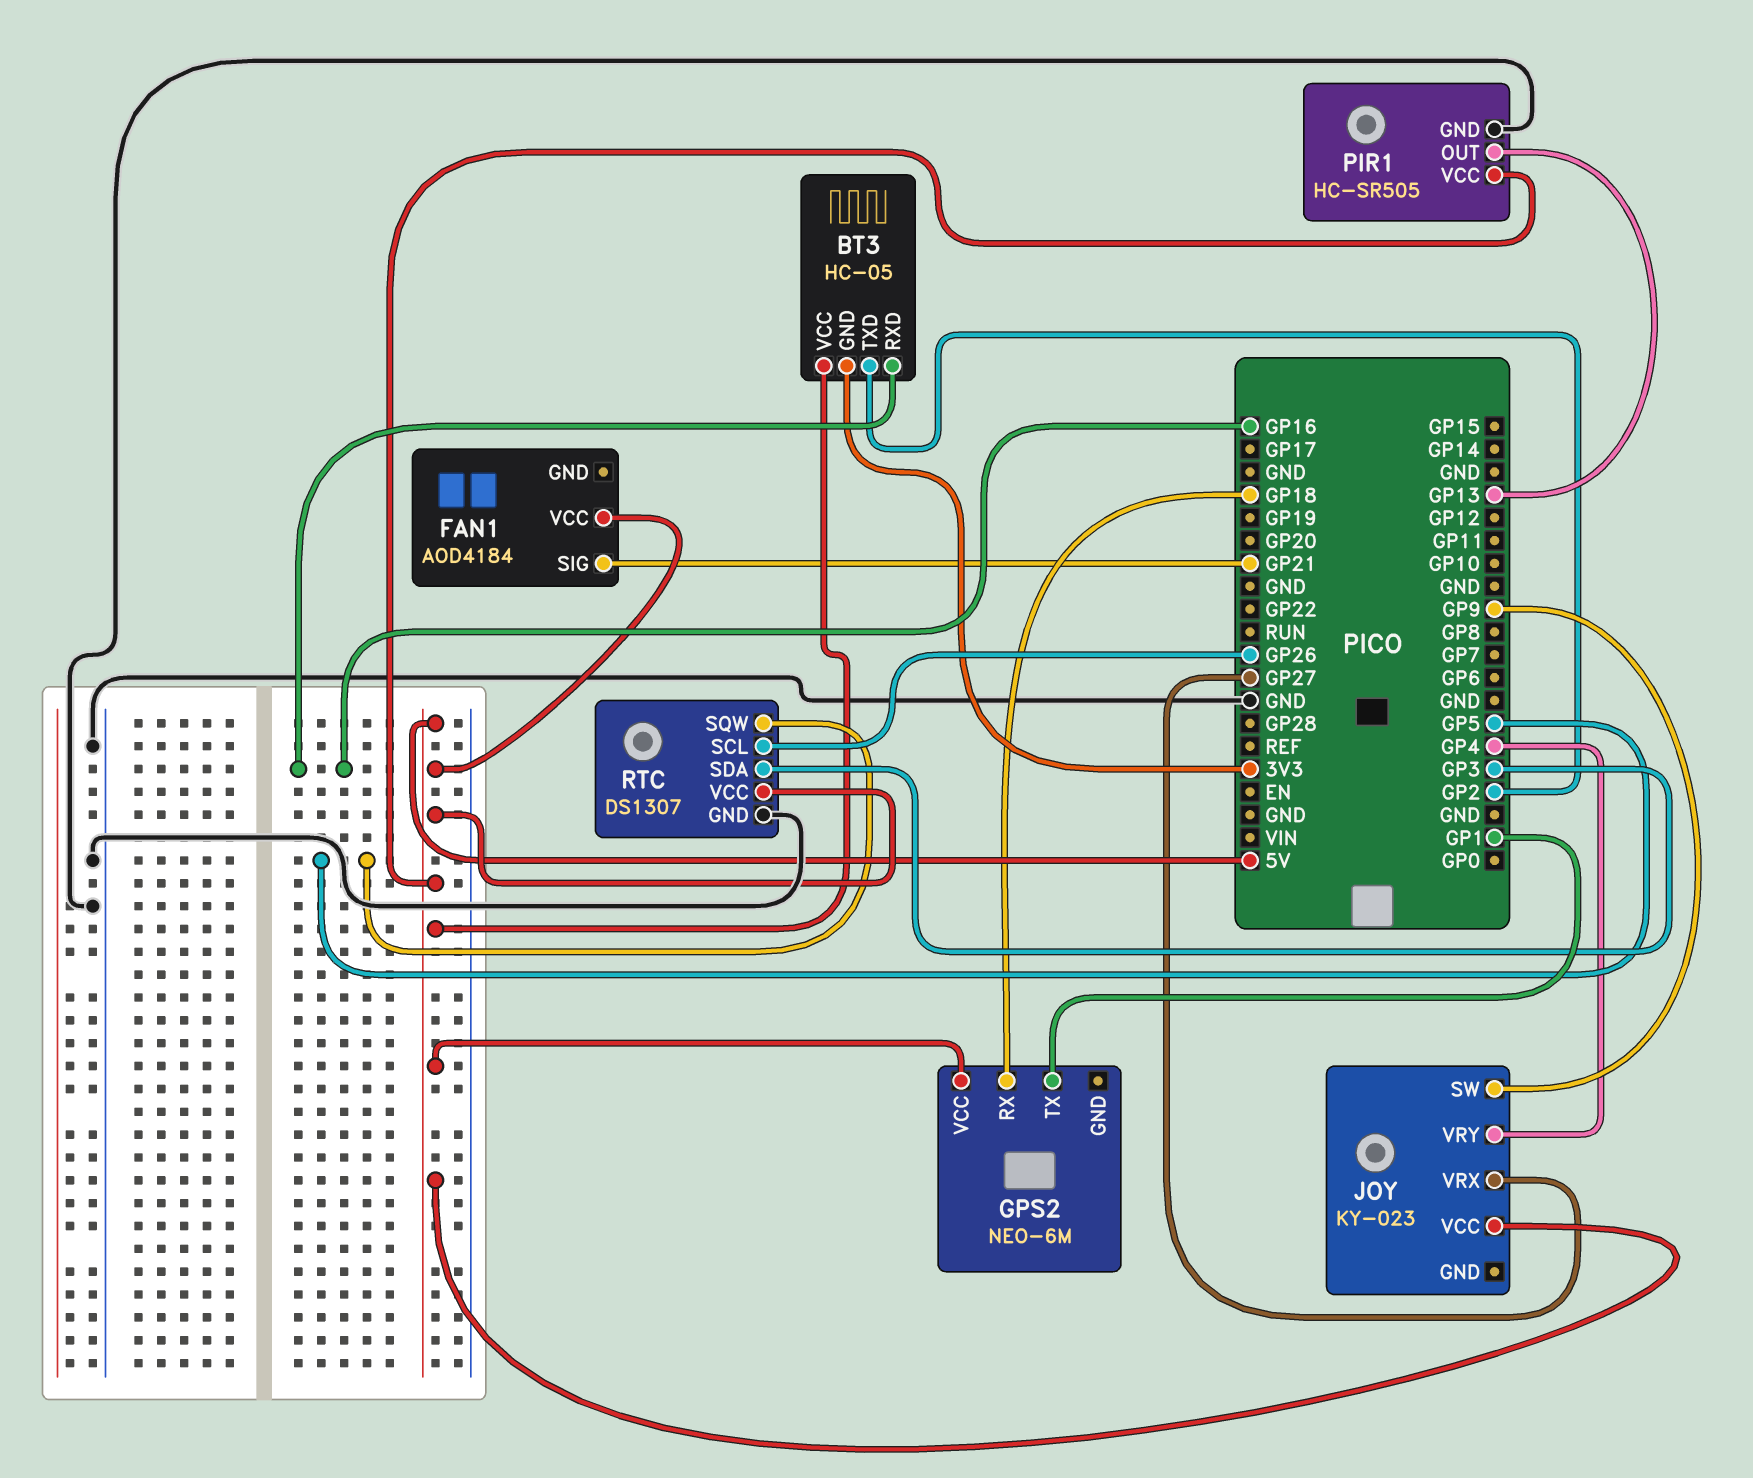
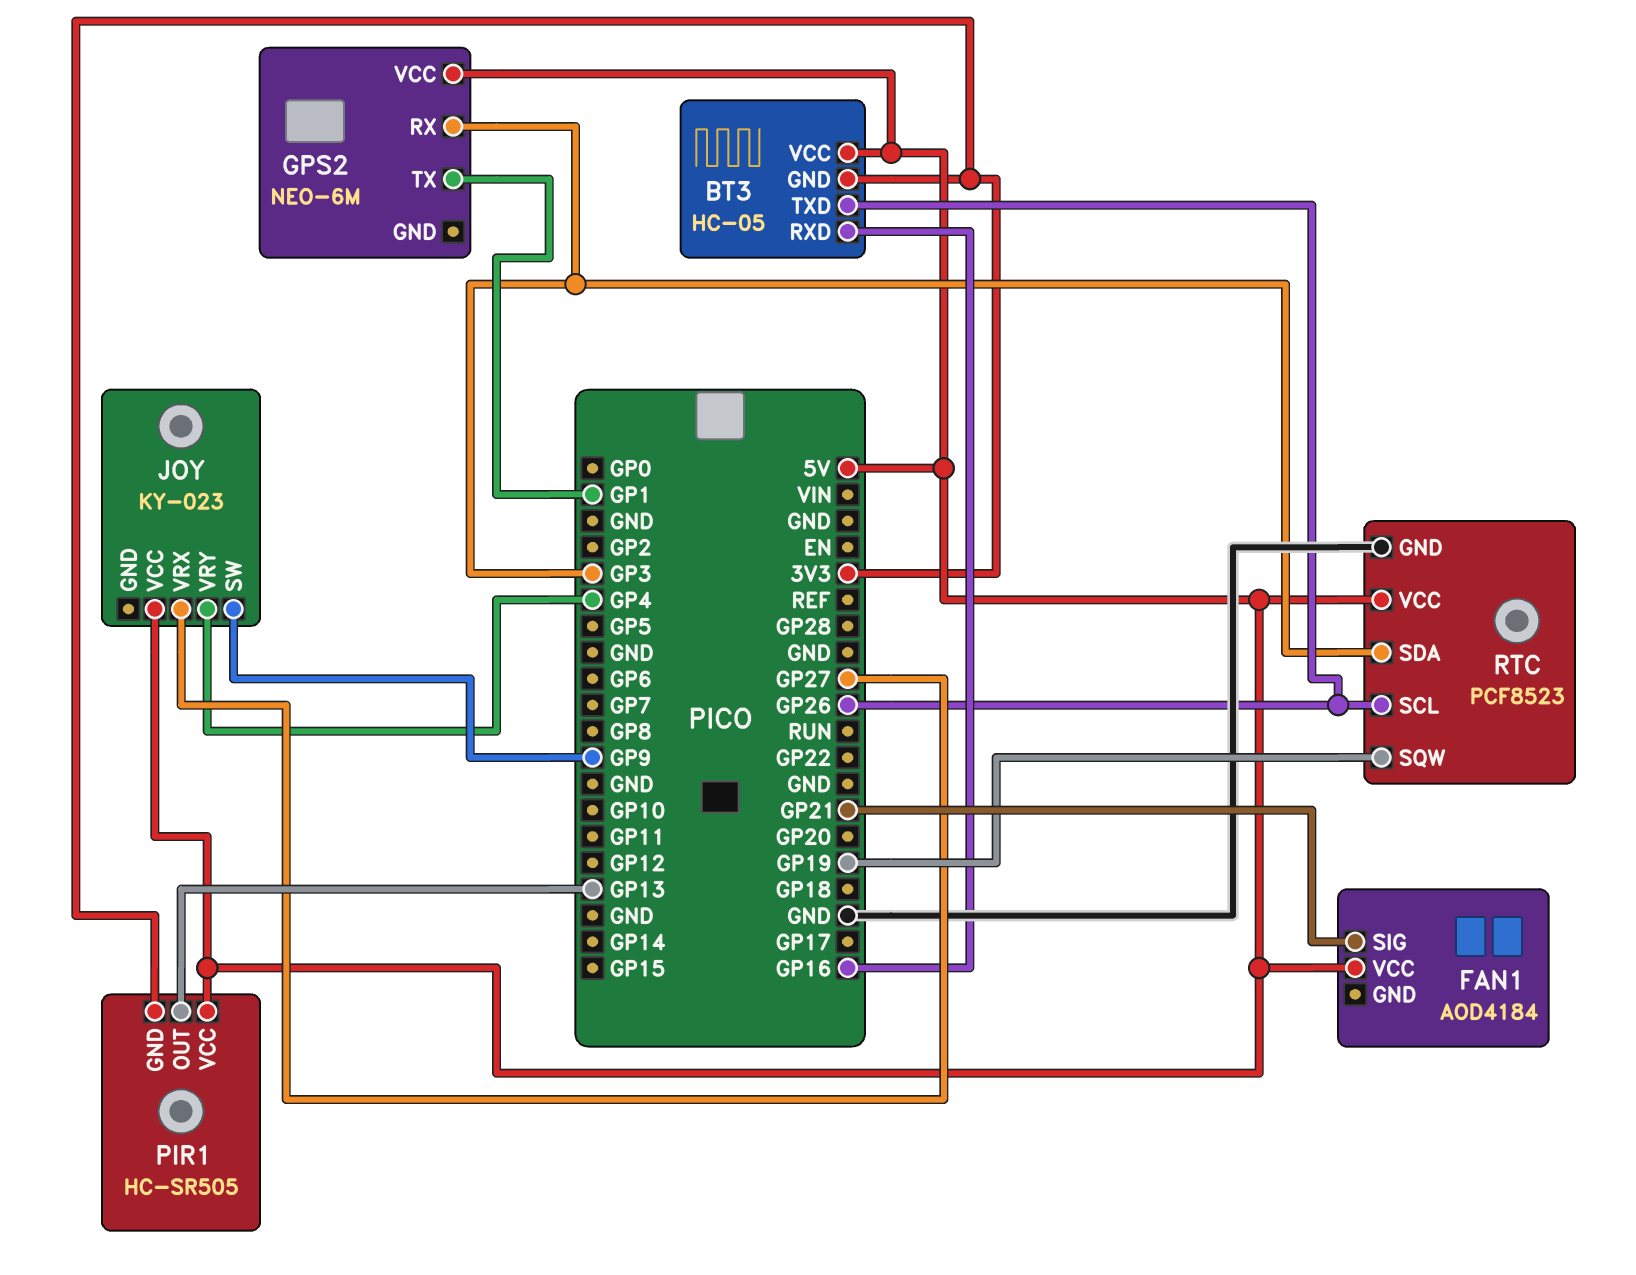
BT3 pin TXD: GP2 -> GP26
GPS2 pin RX: GP18 -> GP3
PIR1 pin GND: GND -> 3V3
RTC: DS1307 -> PCF8523
RTC pin SQW: GP5 -> GP19

